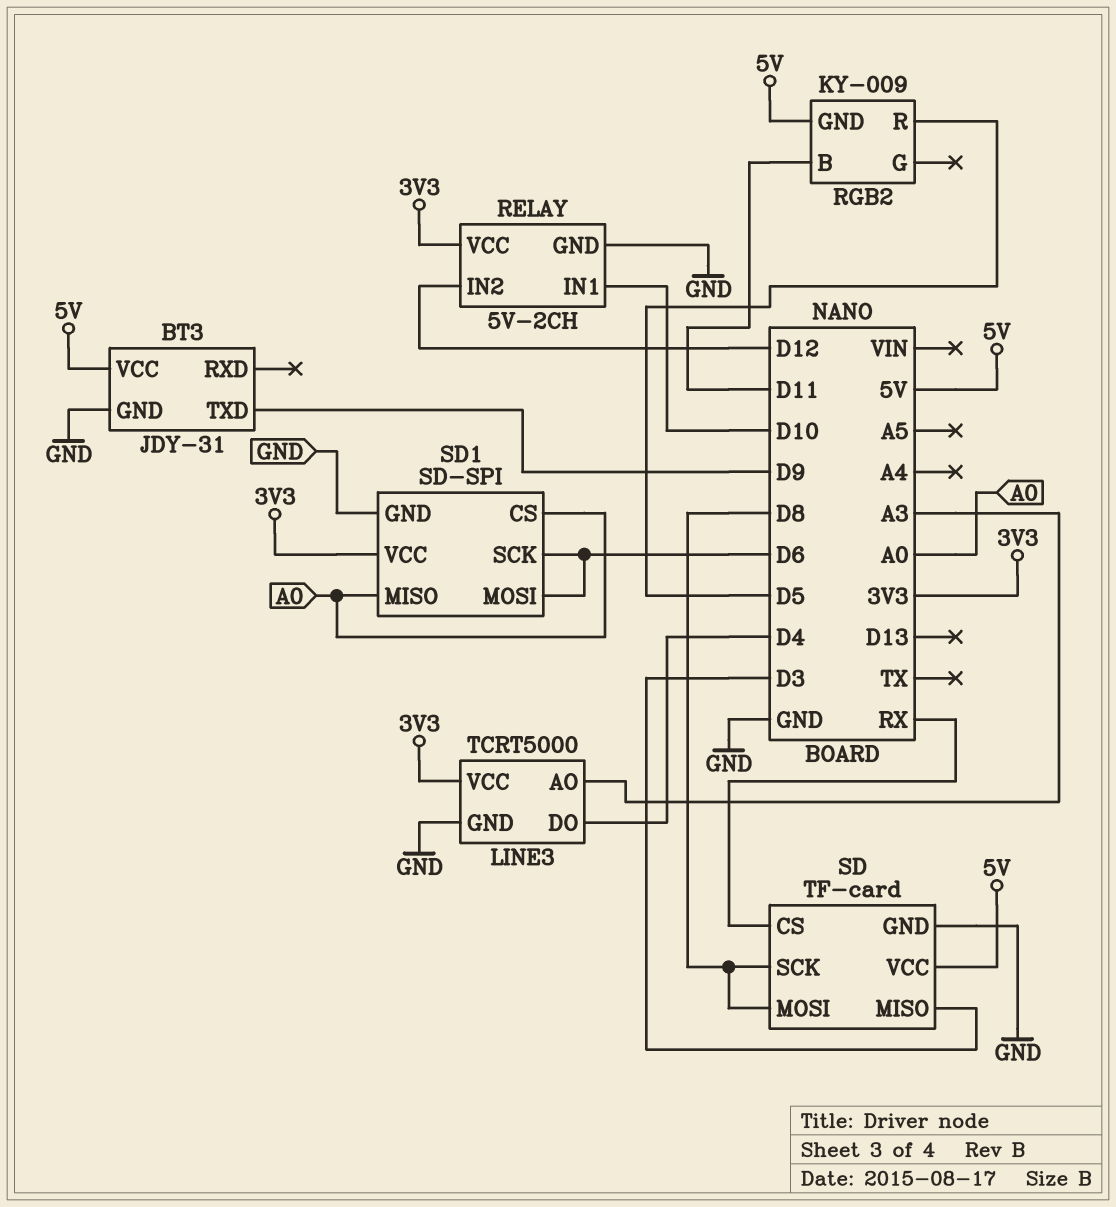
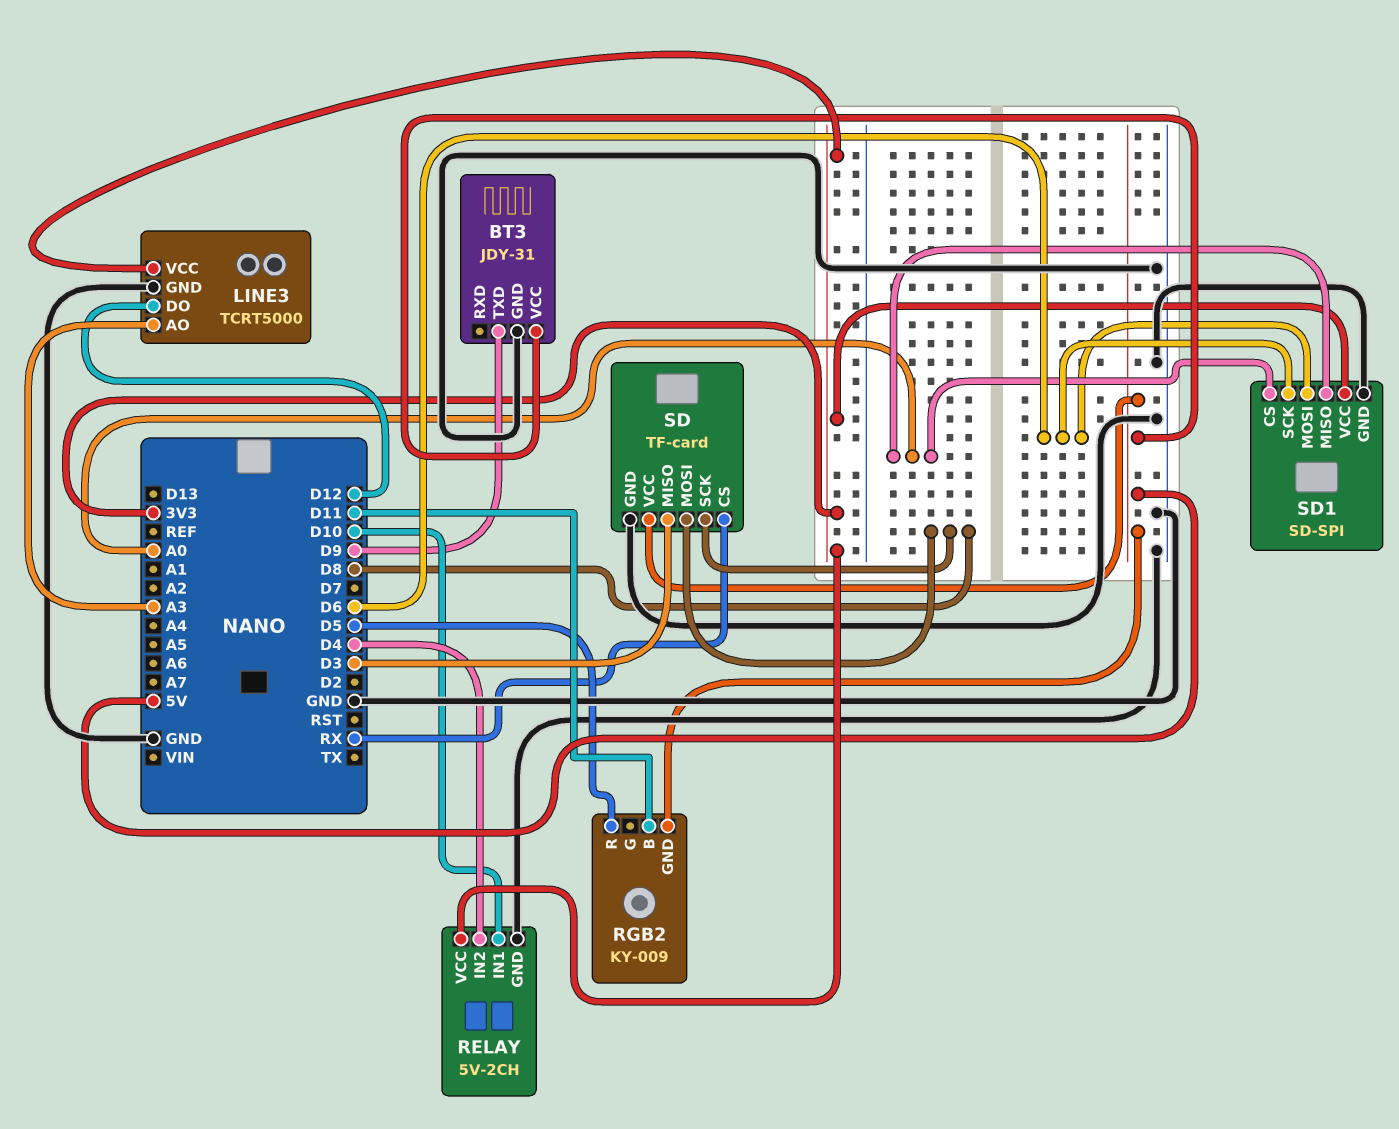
LINE3 pin DO: D4 -> D12
RELAY pin IN2: D12 -> D4

